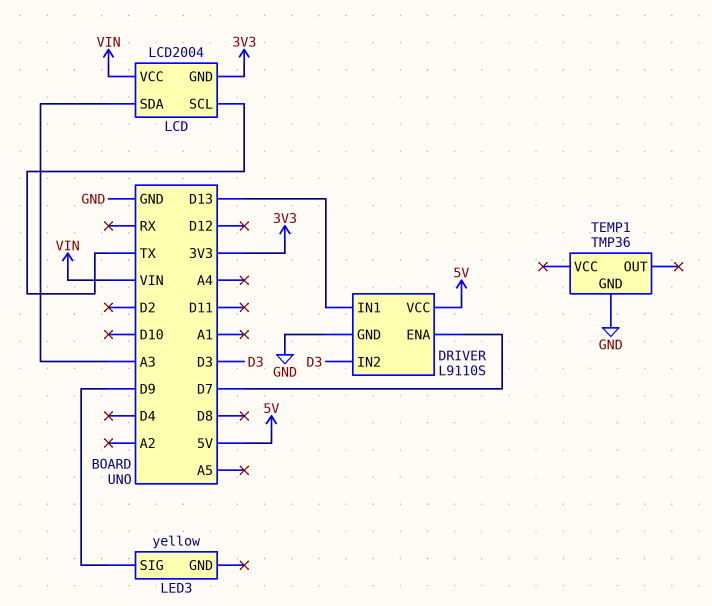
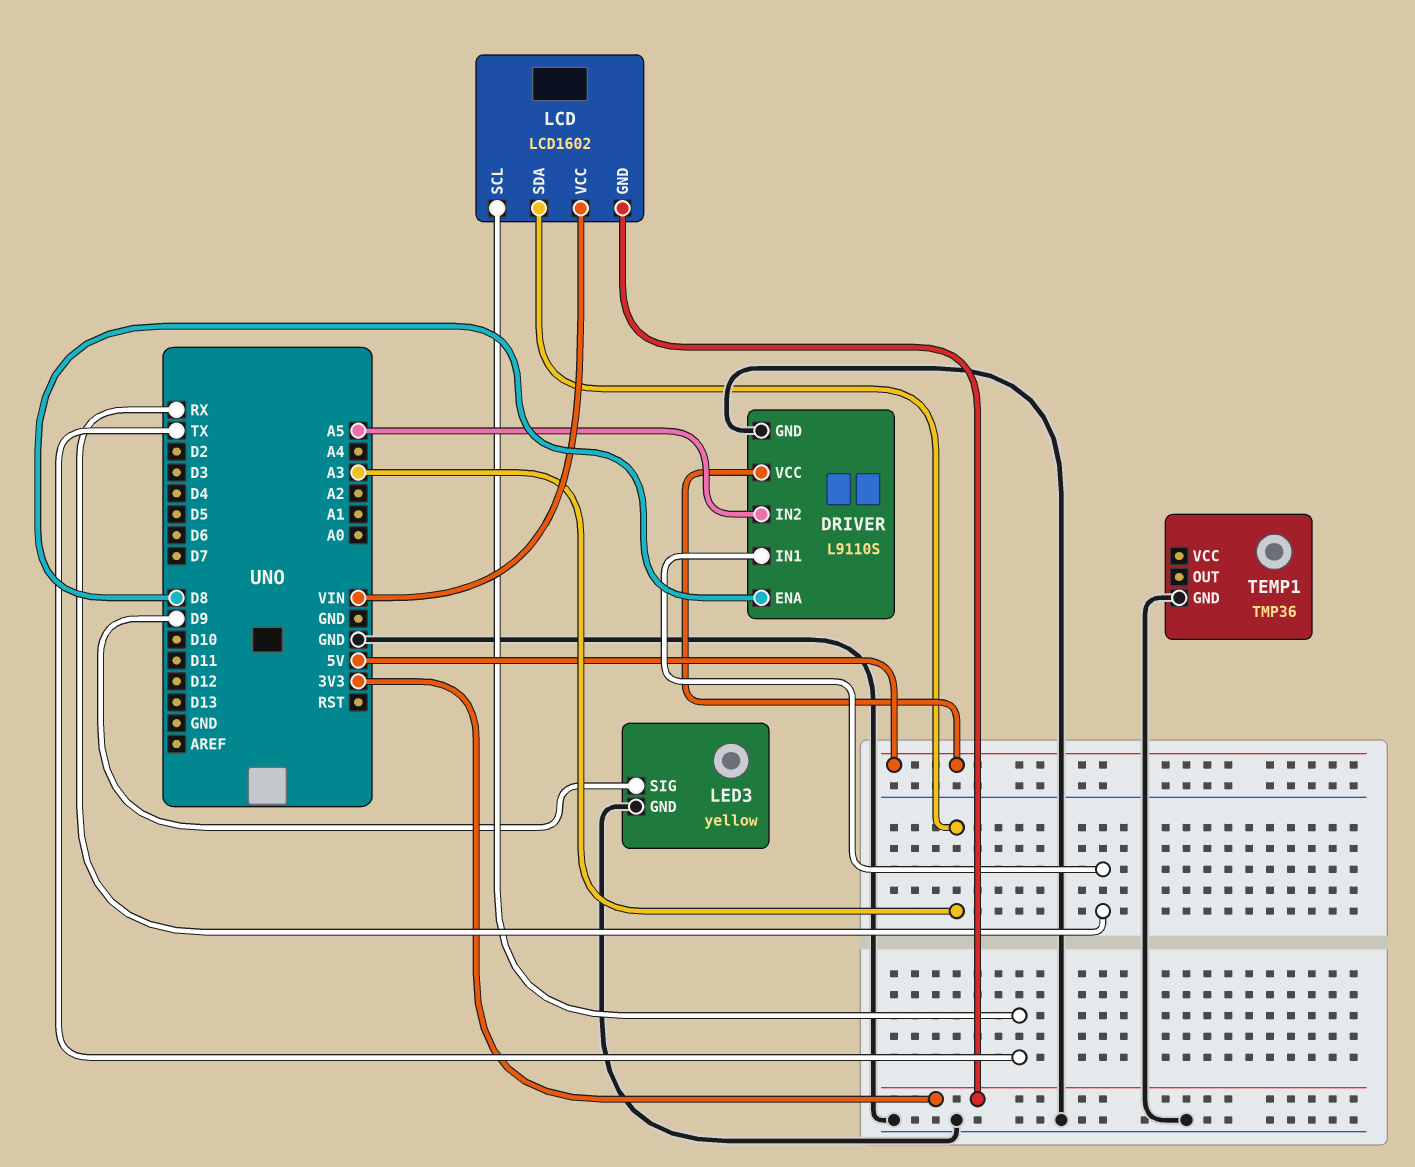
DRIVER pin ENA: D7 -> D8
DRIVER pin IN1: D13 -> RX
DRIVER pin IN2: D3 -> A5
LCD: LCD2004 -> LCD1602
LED3 pin GND: none -> GND

